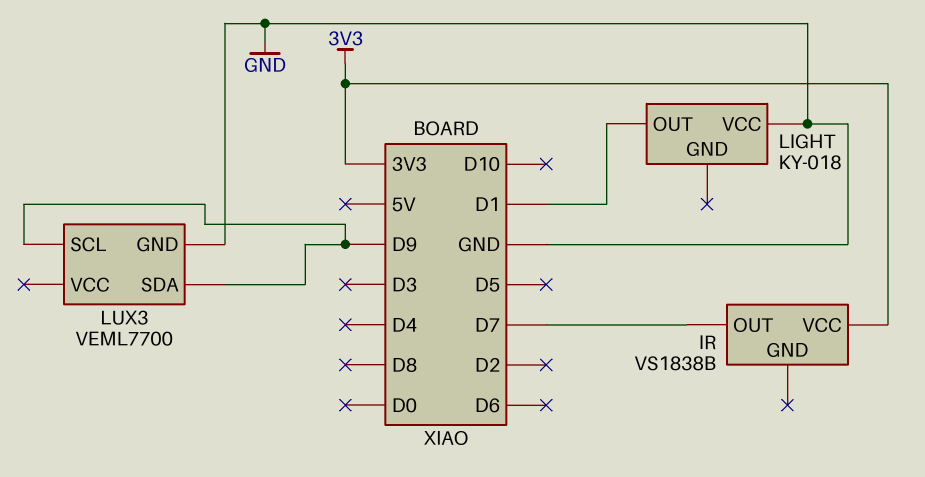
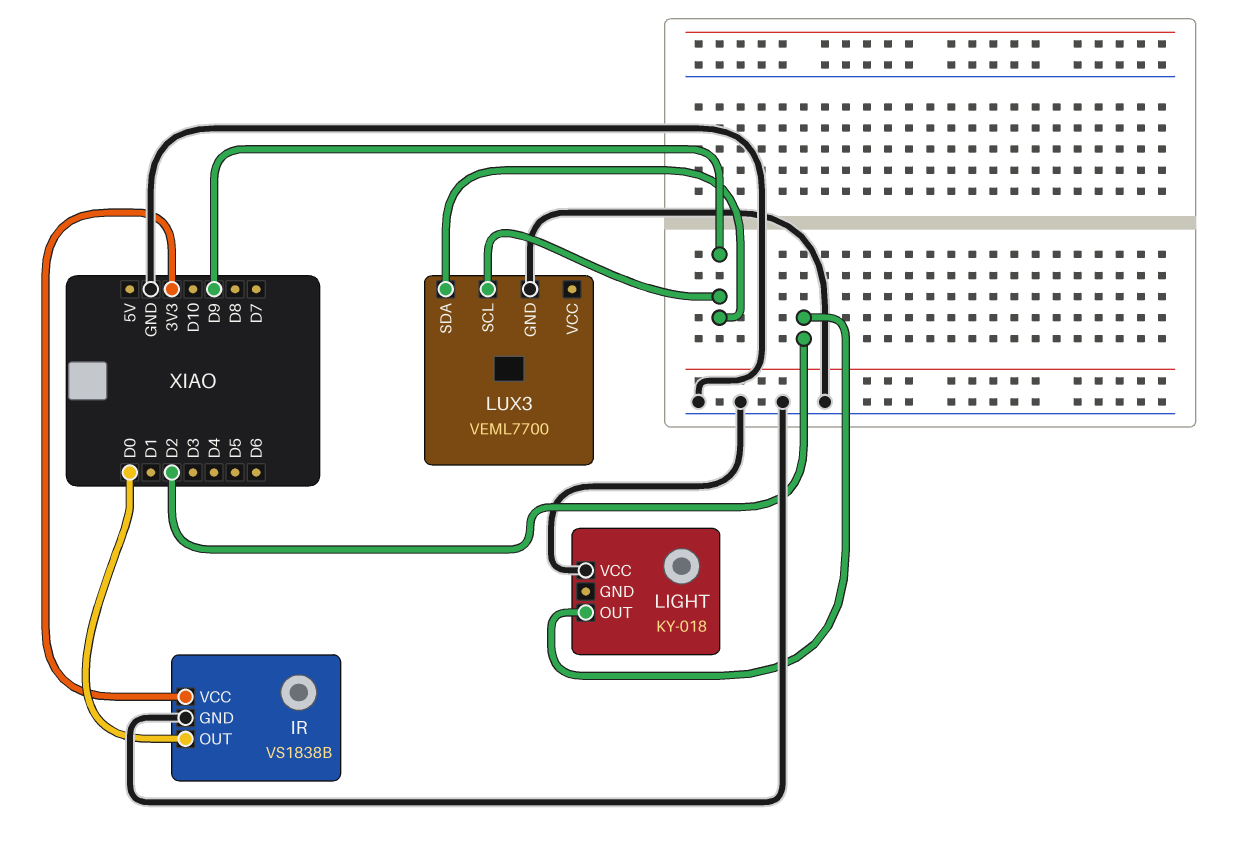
IR pin GND: none -> GND
IR pin OUT: D7 -> D0
LIGHT pin OUT: D1 -> D2

